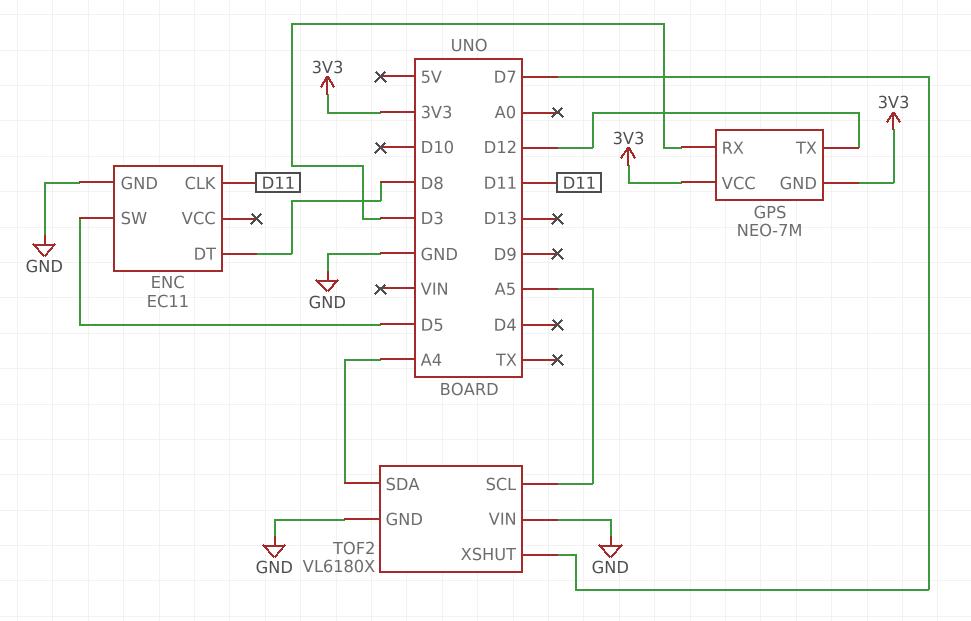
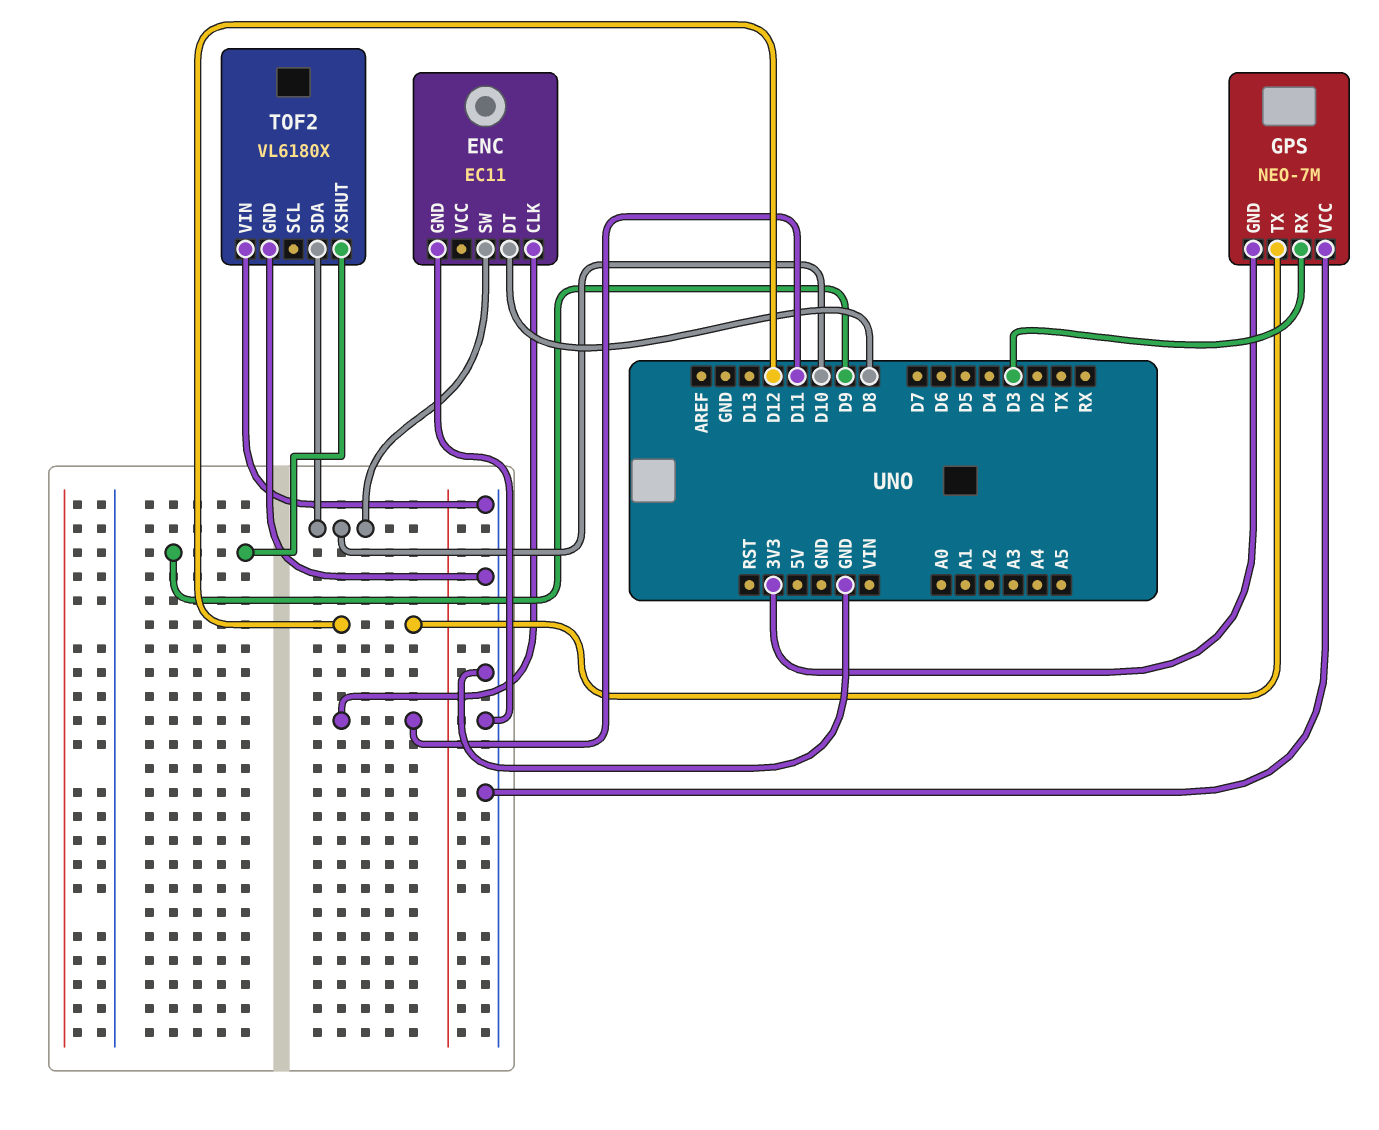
ENC pin SW: D5 -> D10
GPS pin VCC: 3V3 -> GND
TOF2 pin SCL: A5 -> none
TOF2 pin SDA: A4 -> D10
TOF2 pin XSHUT: D7 -> D9

